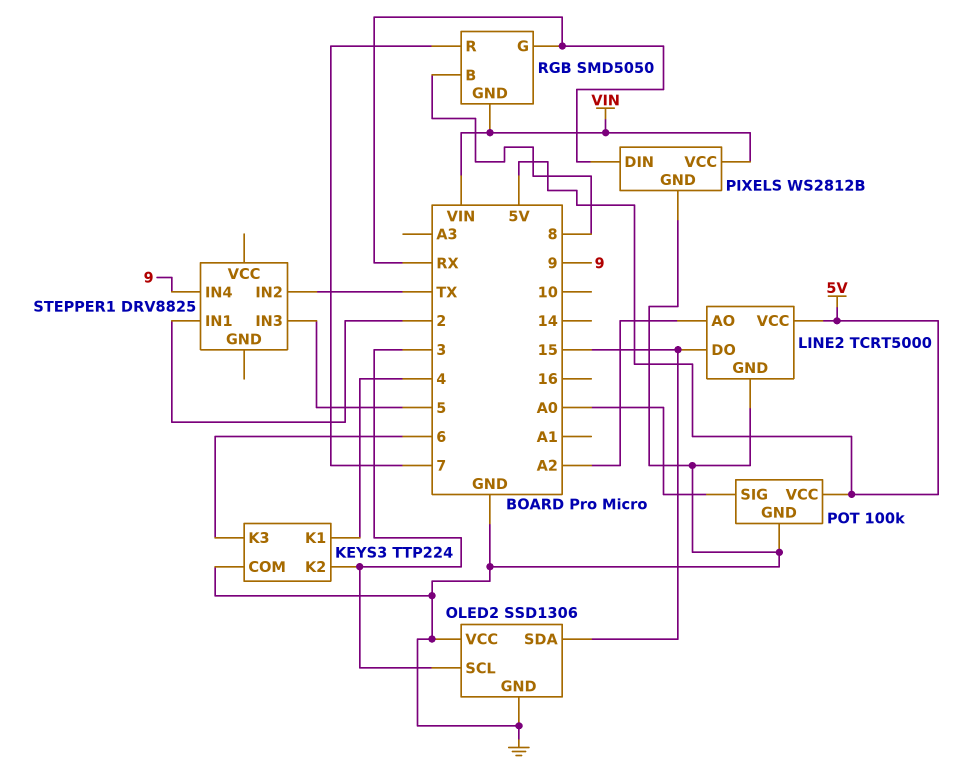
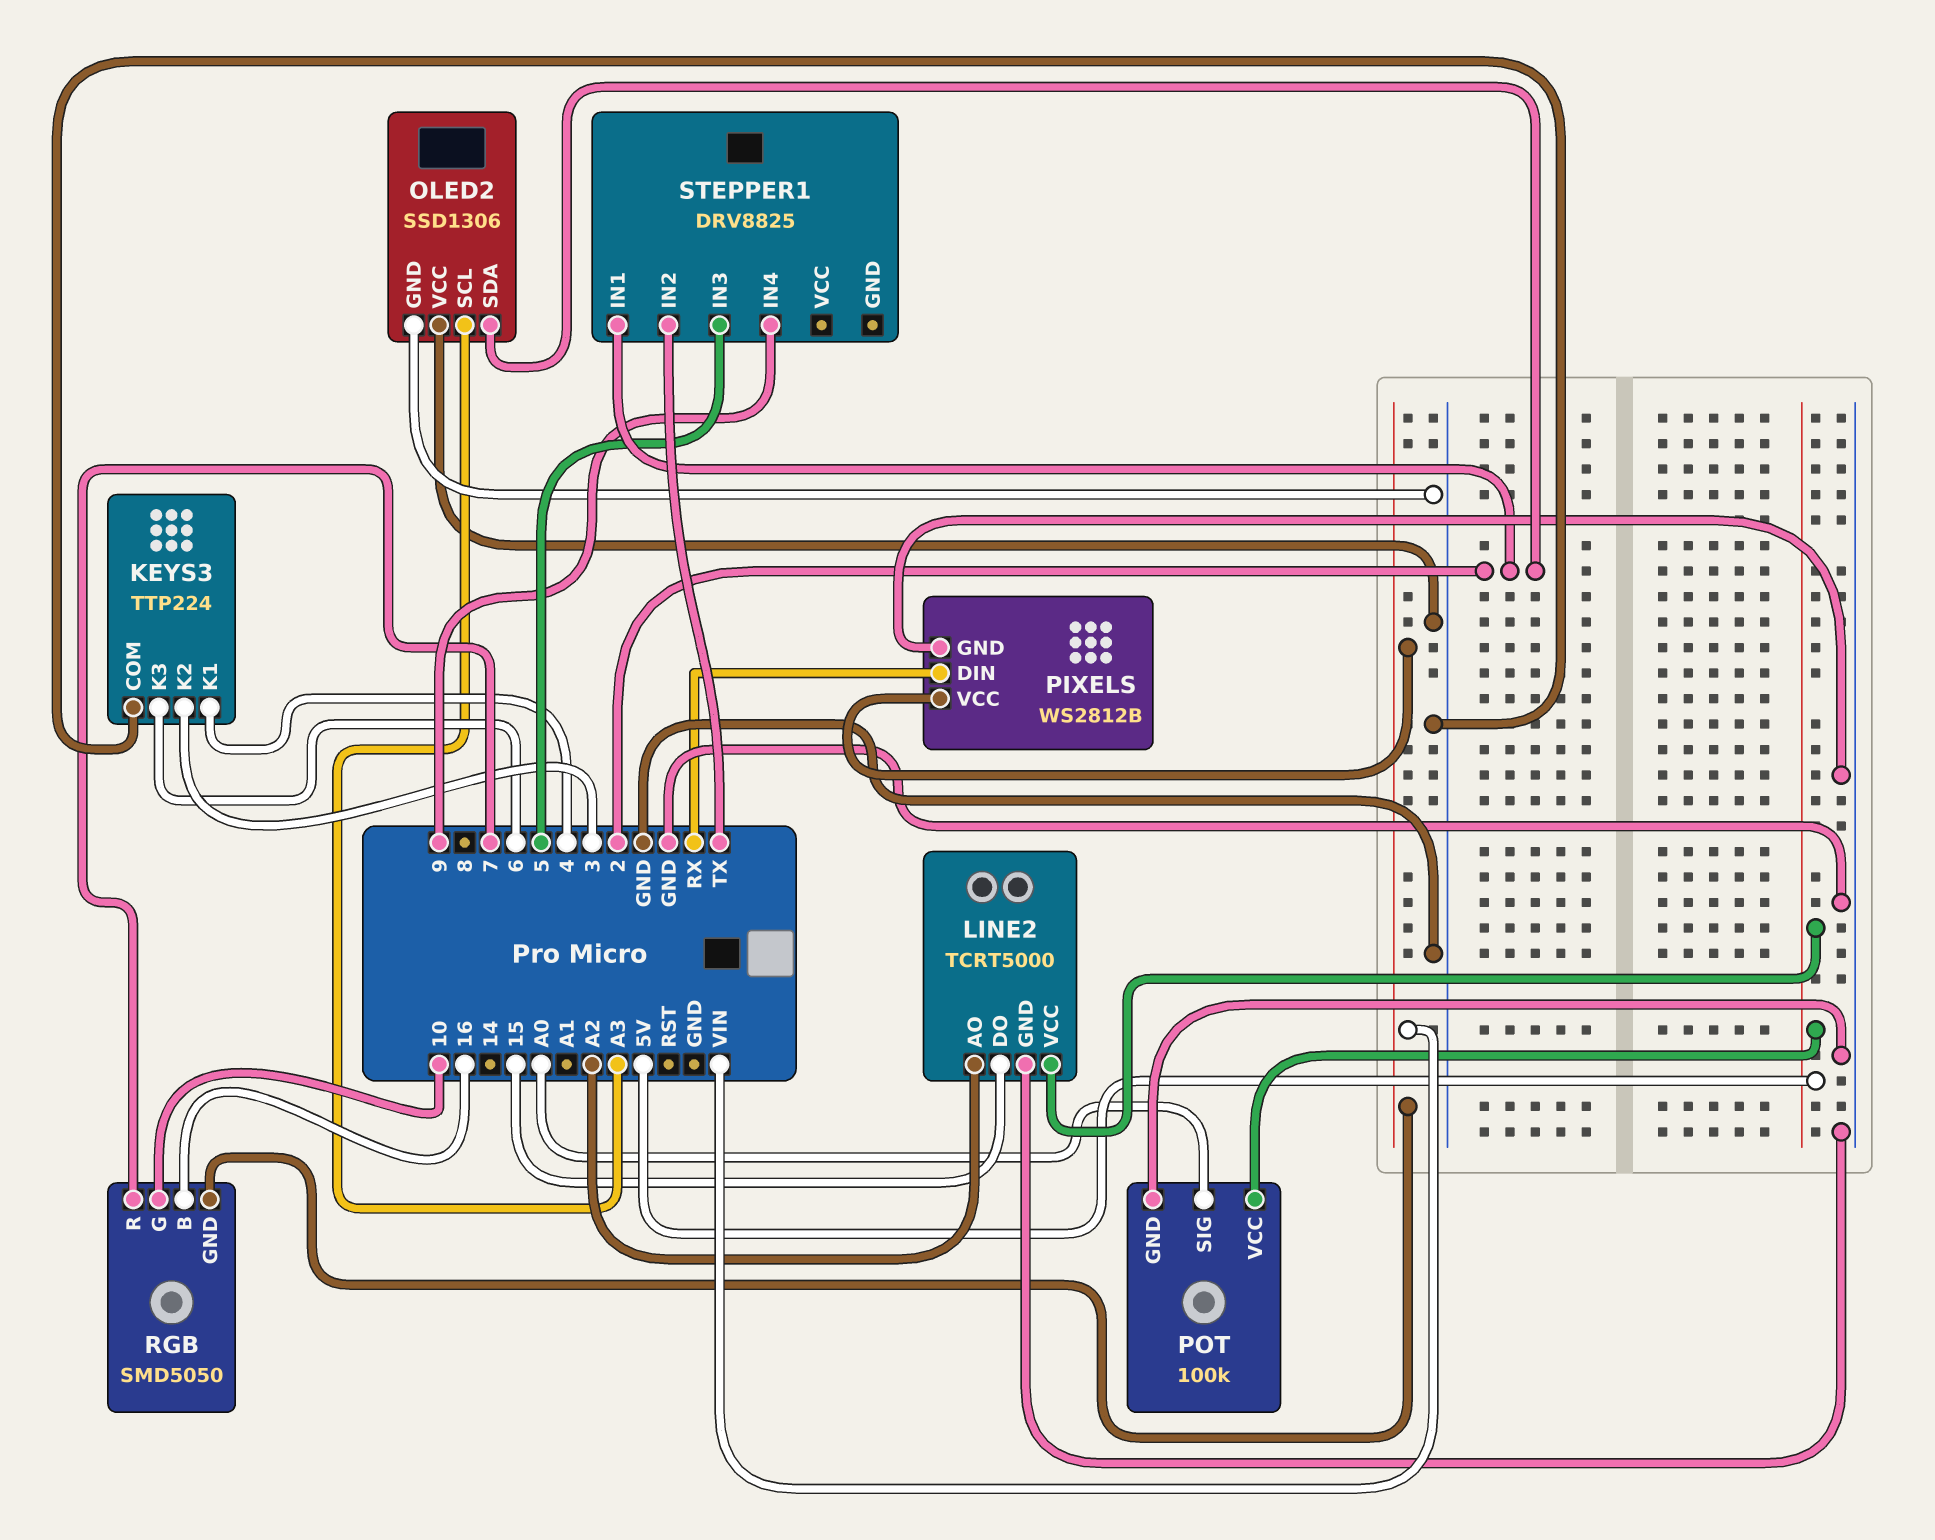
OLED2 pin SCL: 3 -> A3
OLED2 pin SDA: 15 -> 2
RGB pin B: 8 -> 16
RGB pin G: RX -> 10

